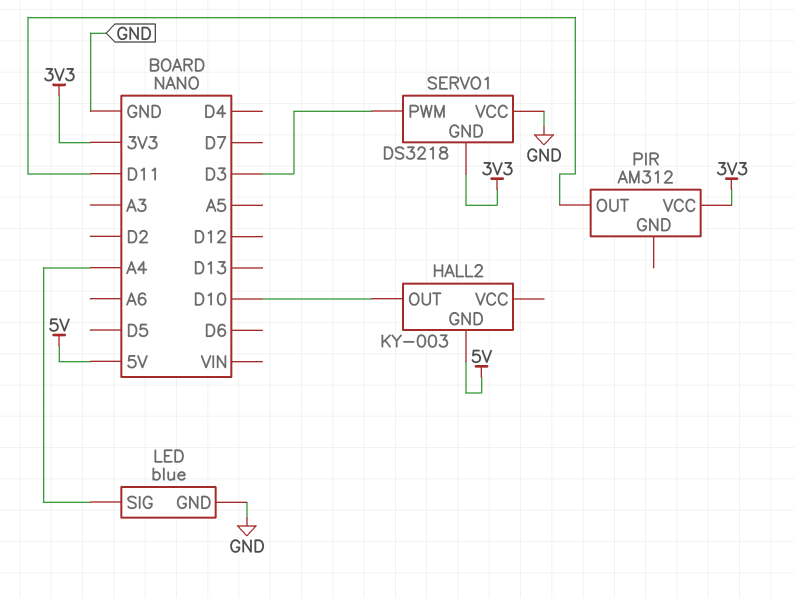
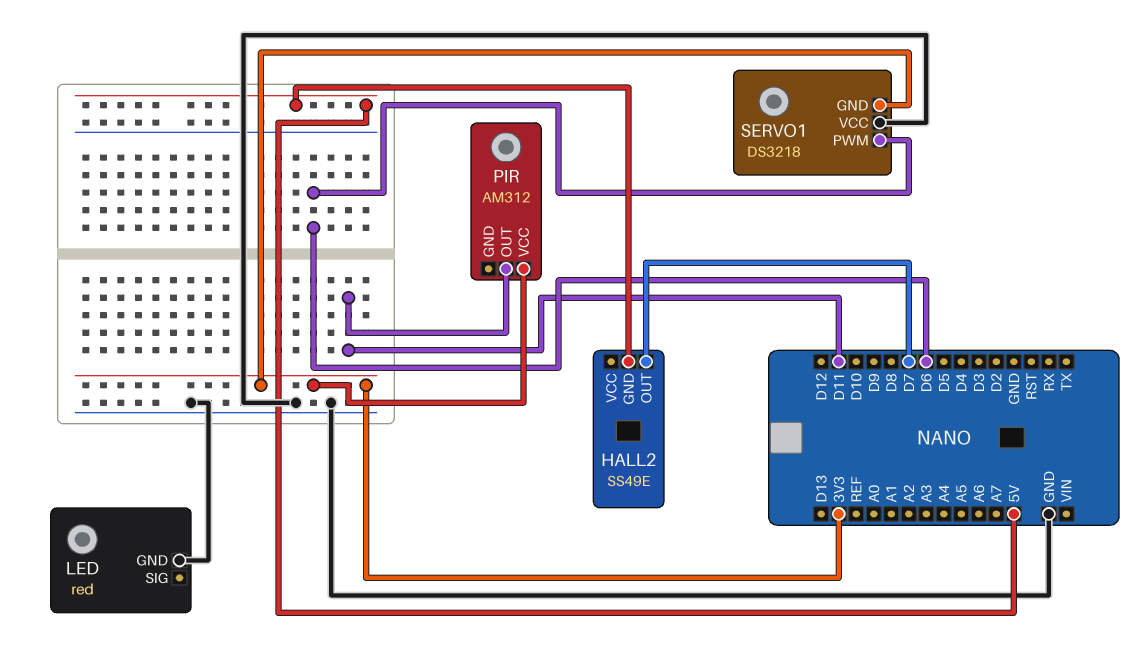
HALL2: KY-003 -> SS49E
HALL2 pin OUT: D10 -> D7
LED: blue -> red
LED pin SIG: A4 -> none
SERVO1 pin PWM: D3 -> D6

